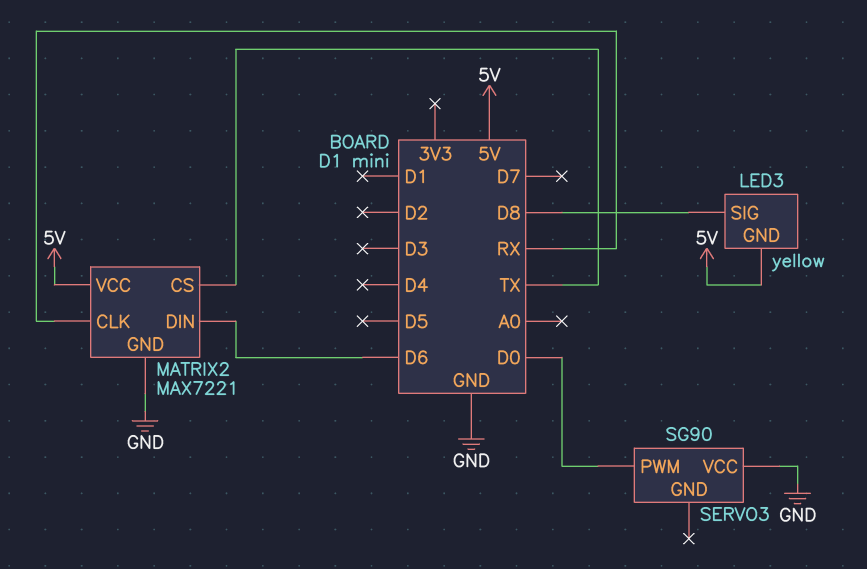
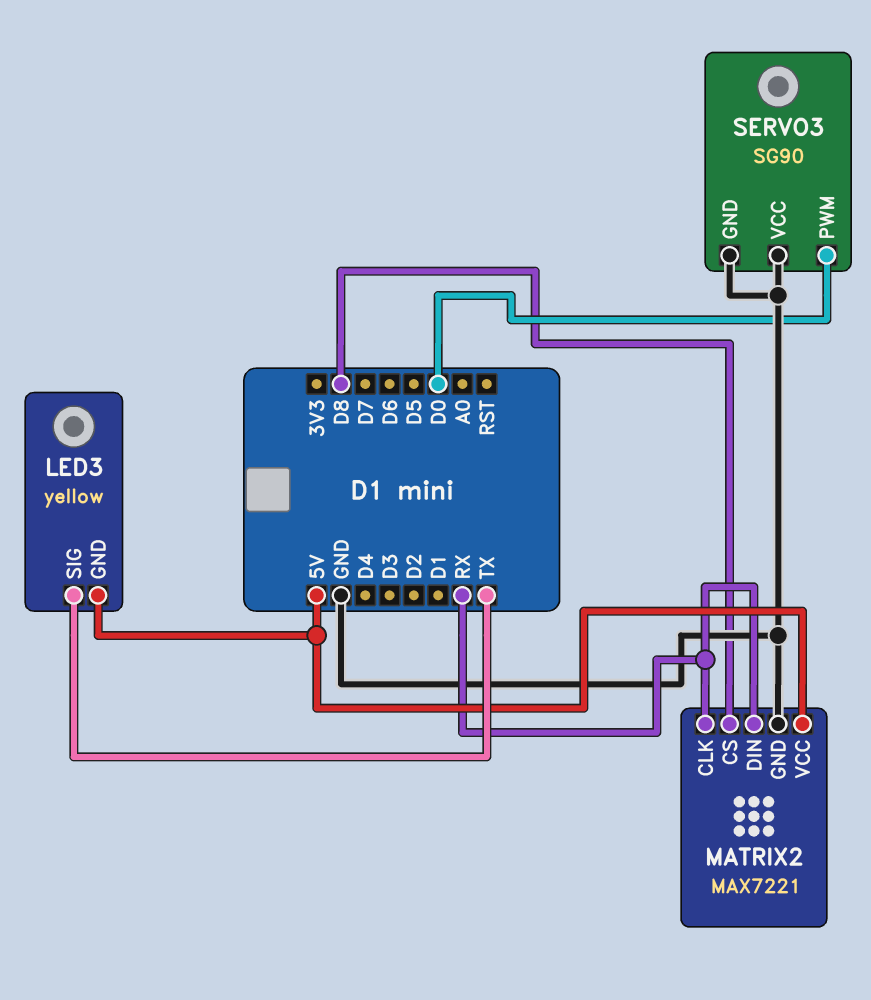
LED3 pin SIG: D8 -> TX
MATRIX2 pin CS: TX -> D8
MATRIX2 pin DIN: D6 -> RX
SERVO3 pin GND: none -> GND

